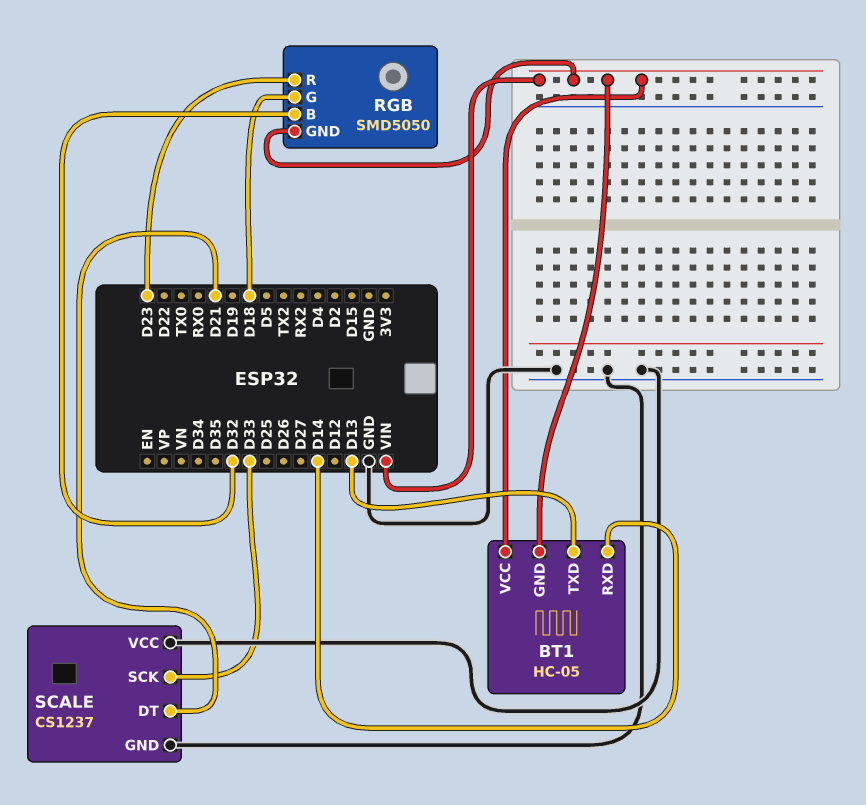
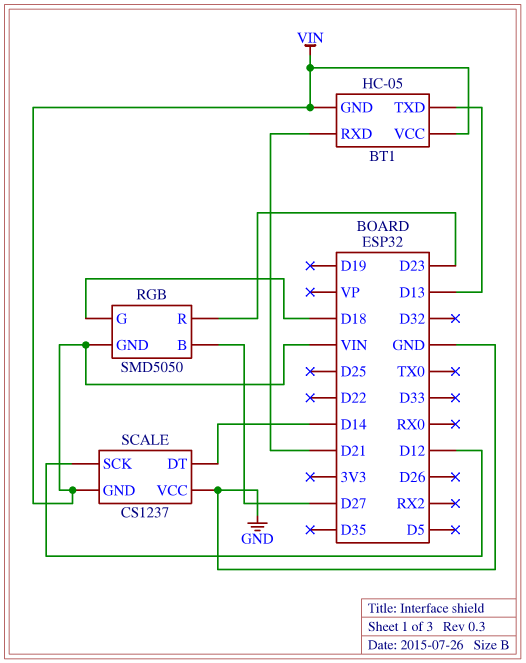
BT1 pin RXD: D14 -> D21
RGB pin B: D32 -> D27
SCALE pin DT: D21 -> D14
SCALE pin GND: GND -> VIN
SCALE pin SCK: D33 -> D12

